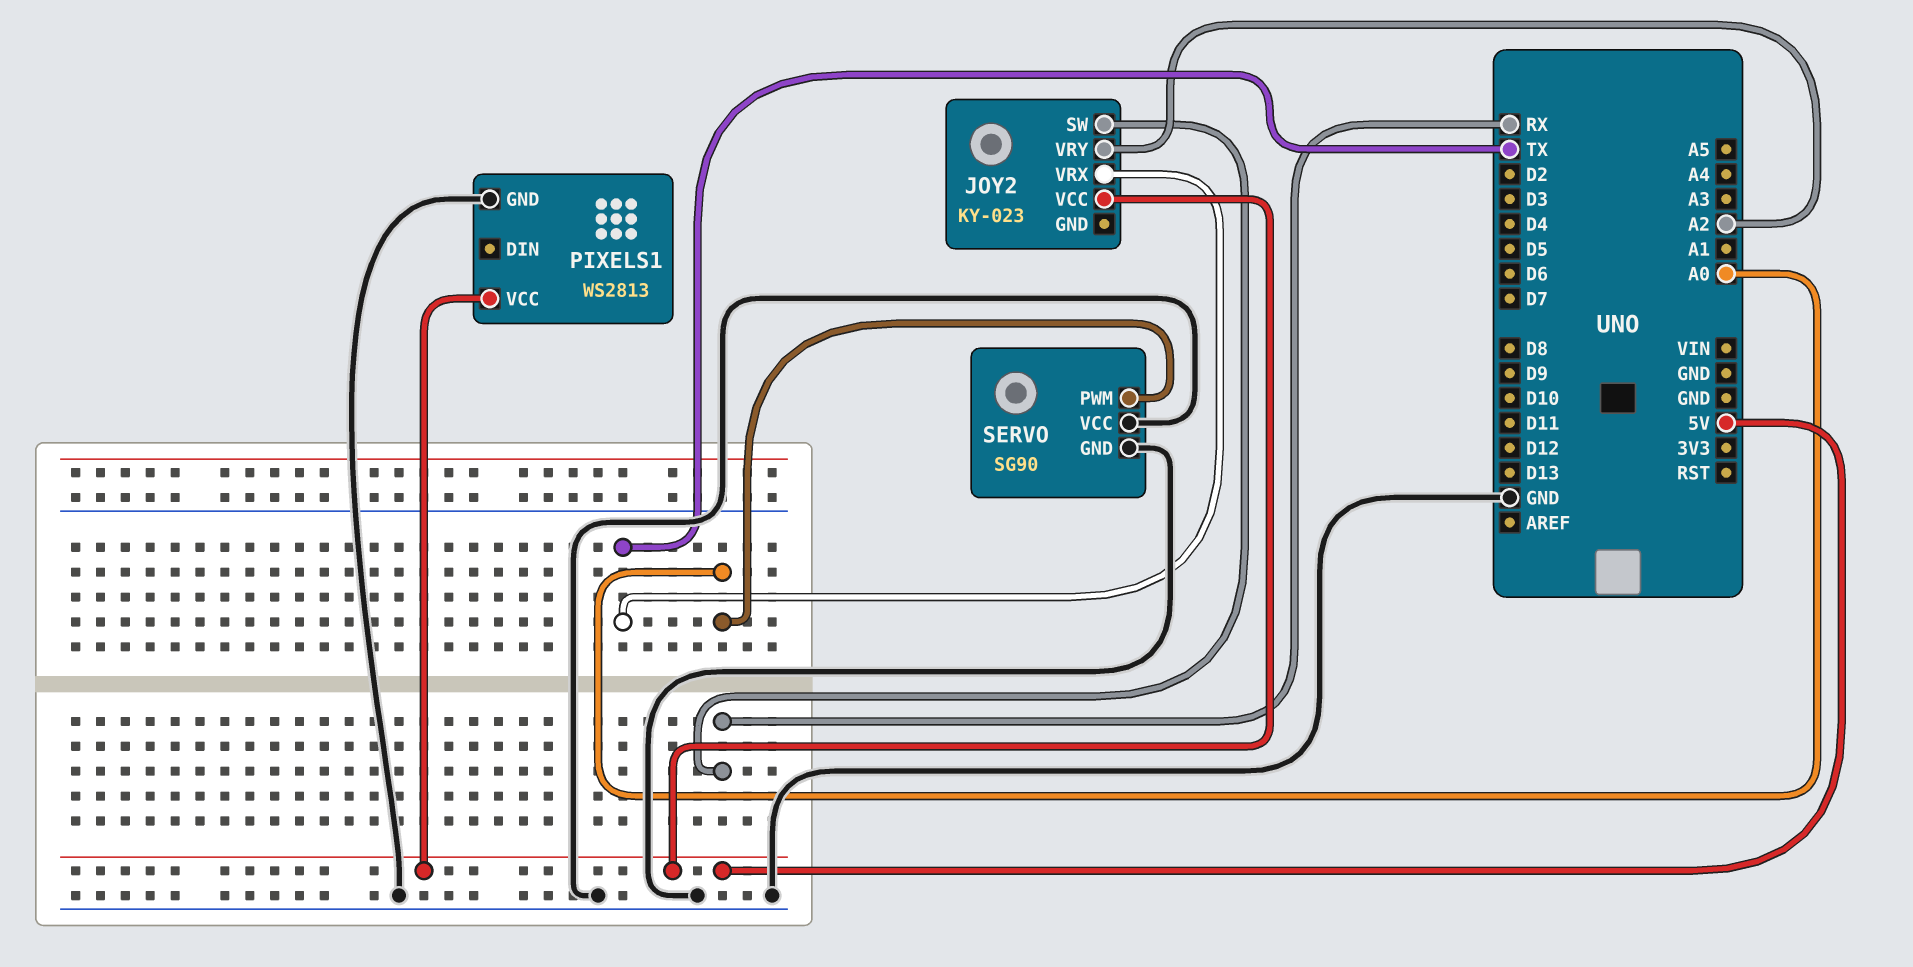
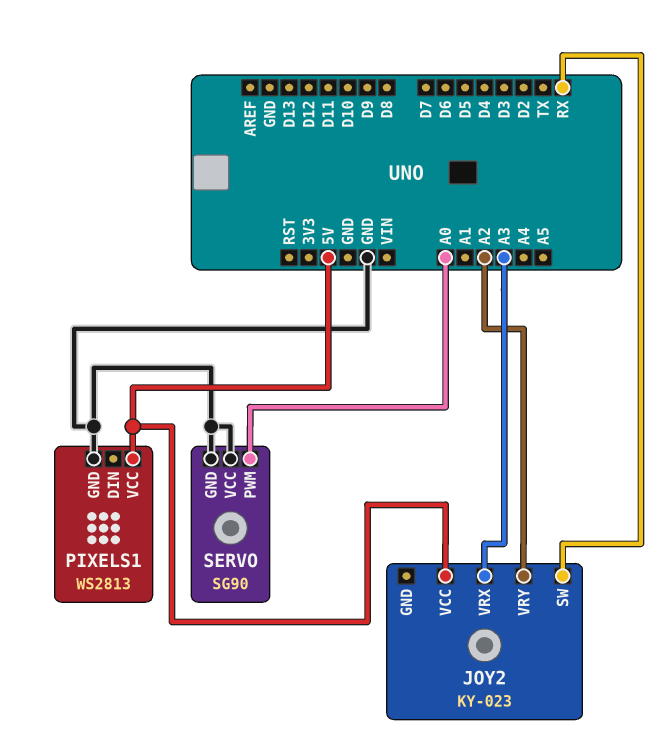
JOY2 pin VRX: TX -> A3

